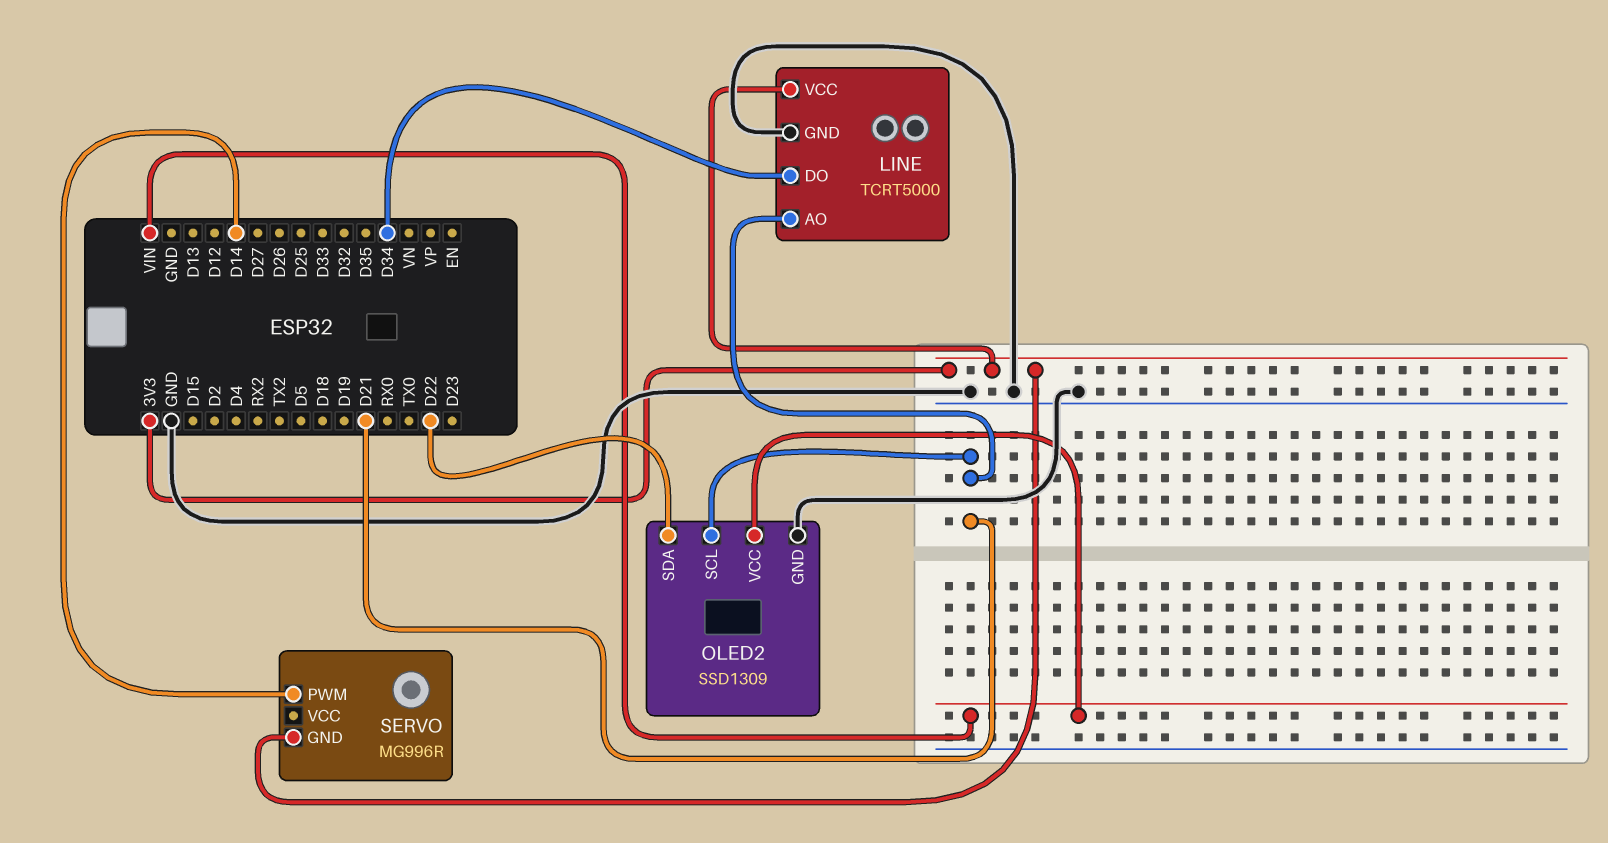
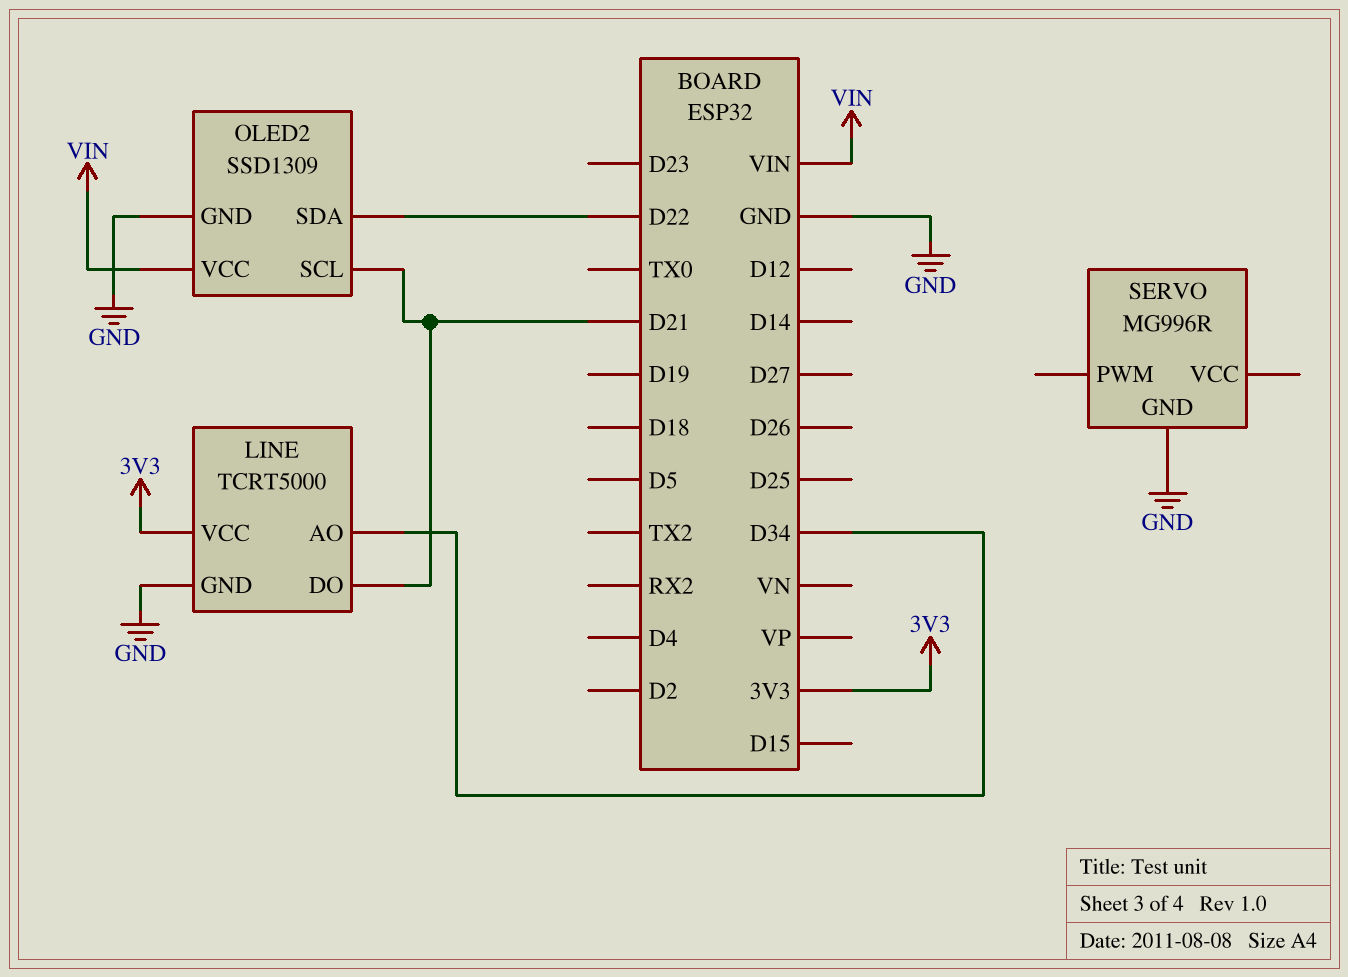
LINE pin AO: D21 -> D34
LINE pin DO: D34 -> D21
SERVO pin GND: 3V3 -> GND
SERVO pin PWM: D14 -> none

